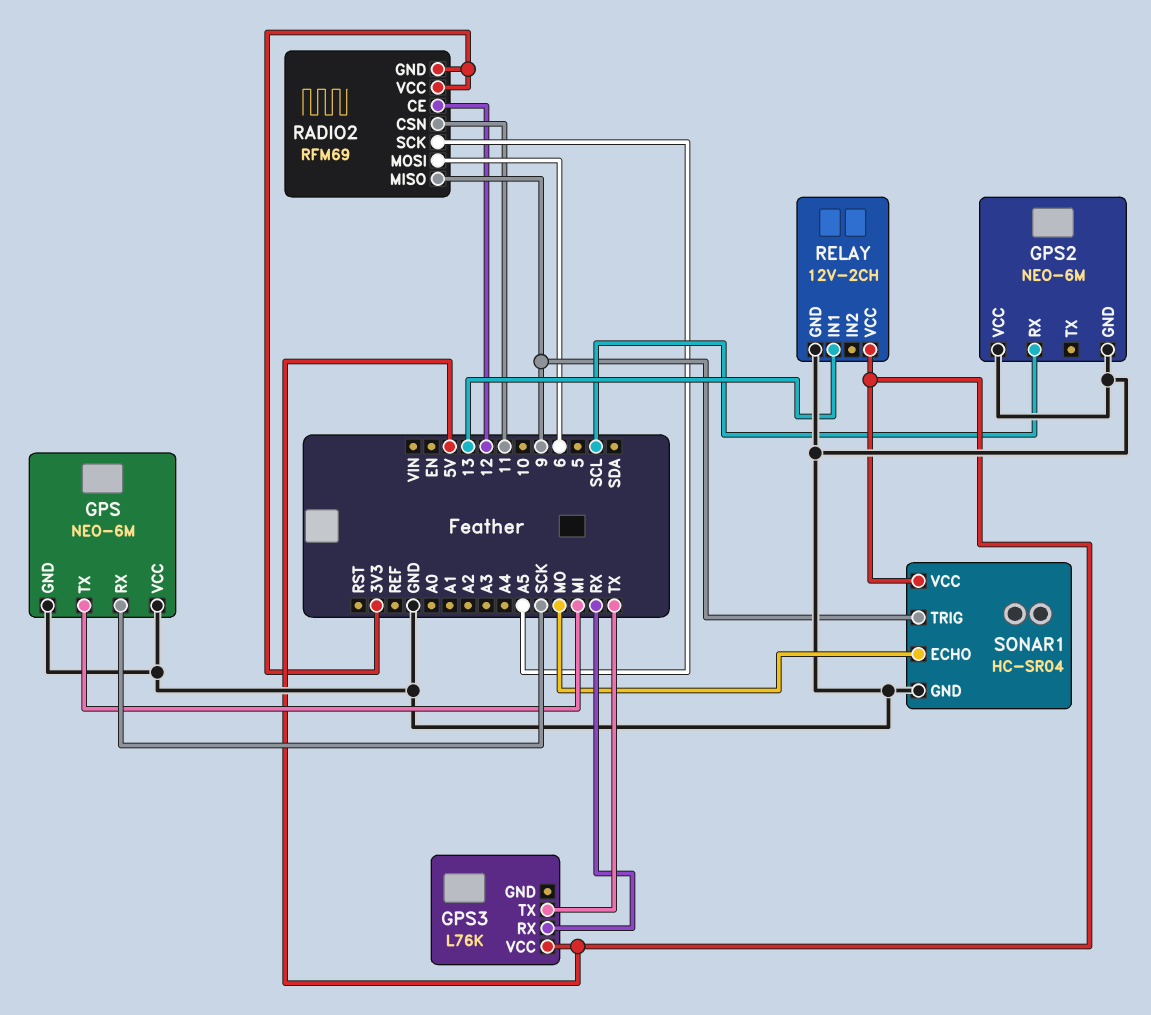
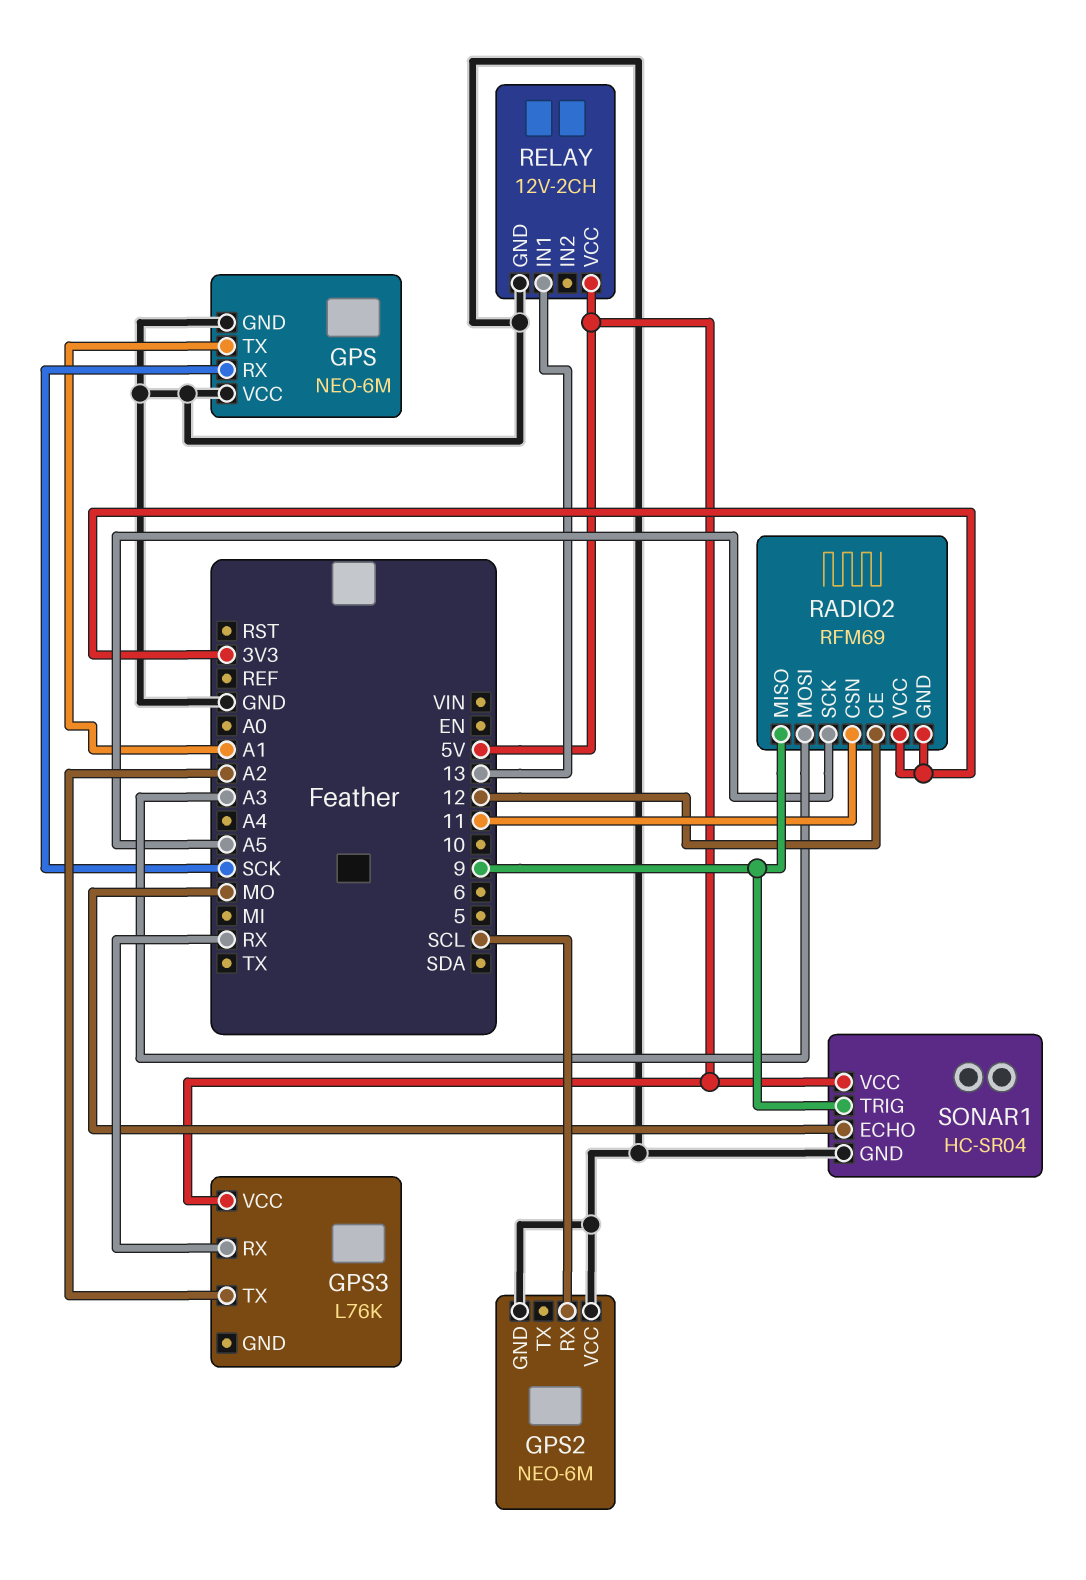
GPS pin TX: MI -> A1
GPS3 pin TX: TX -> A2
RADIO2 pin MOSI: 6 -> A3

